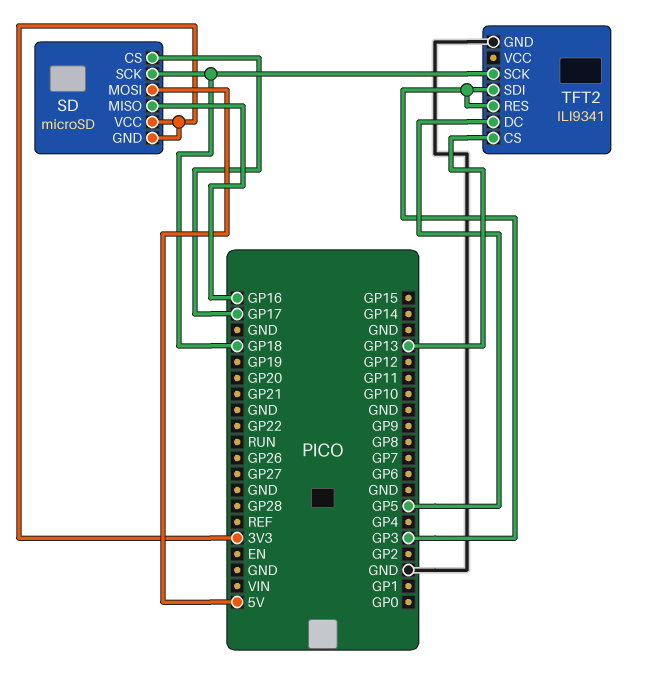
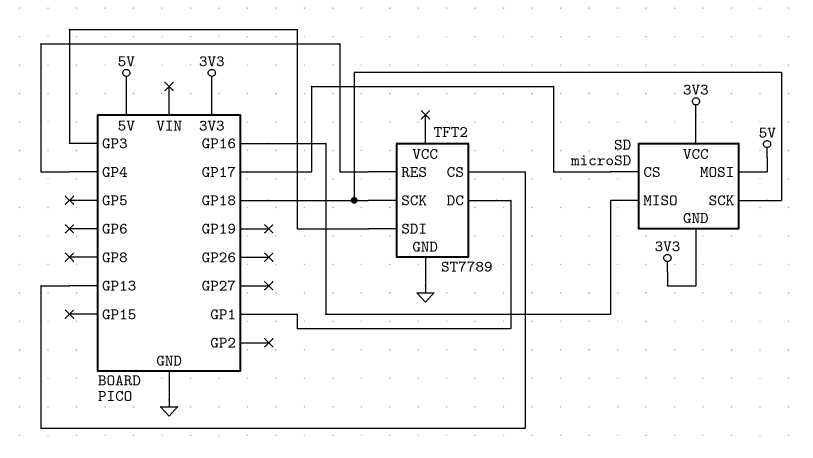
TFT2: ILI9341 -> ST7789
TFT2 pin DC: GP5 -> GP1
TFT2 pin RES: GP3 -> GP4

